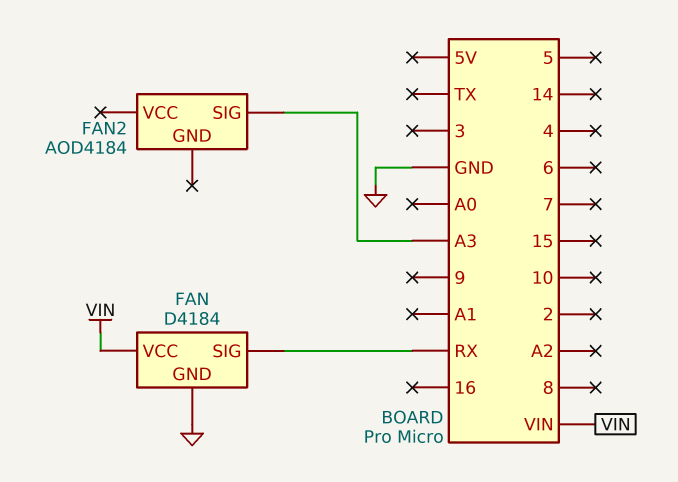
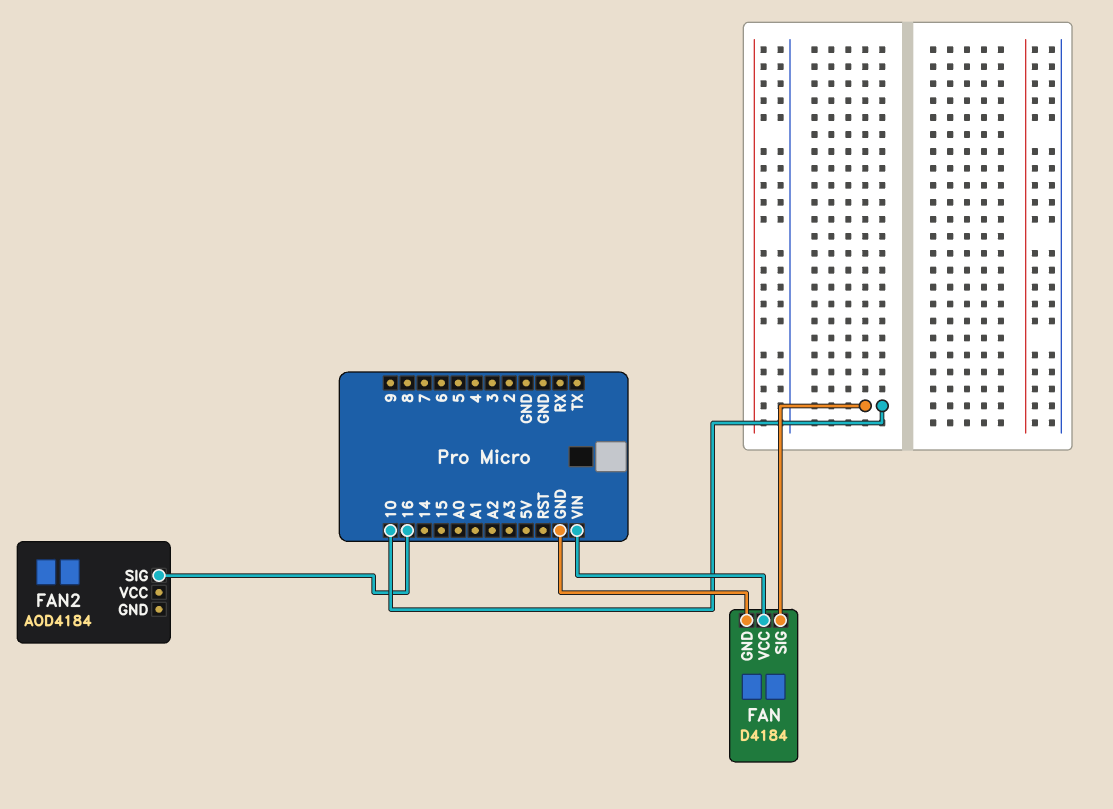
FAN pin SIG: RX -> 10
FAN2 pin SIG: A3 -> 16

